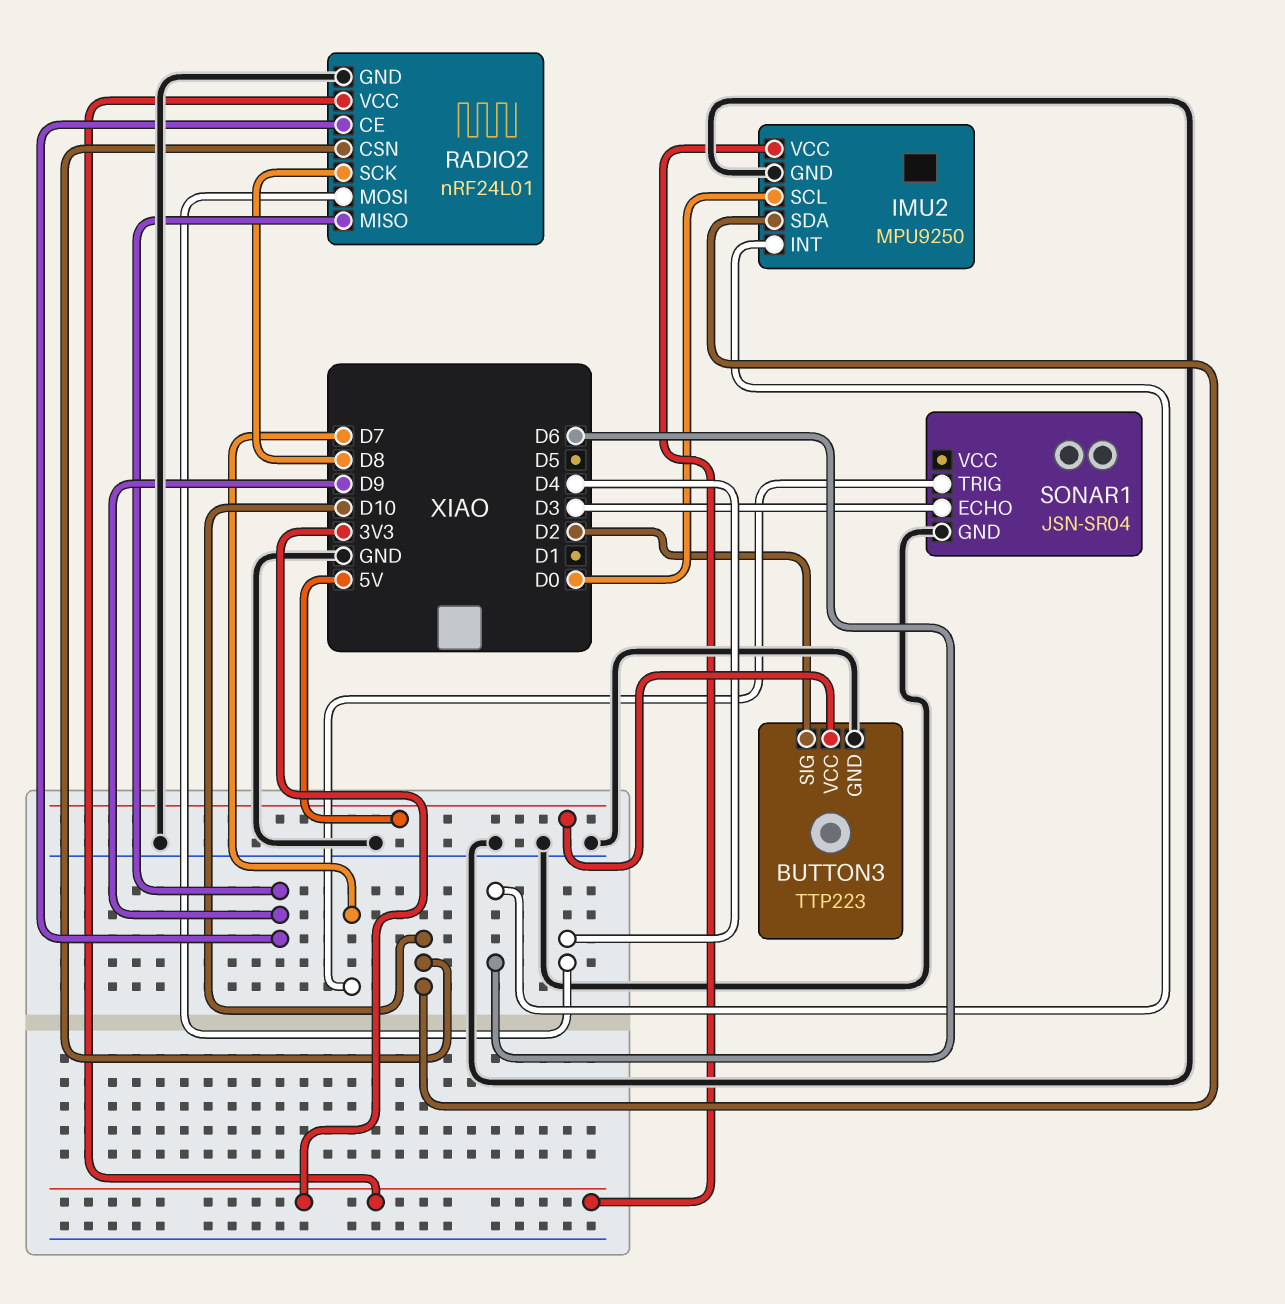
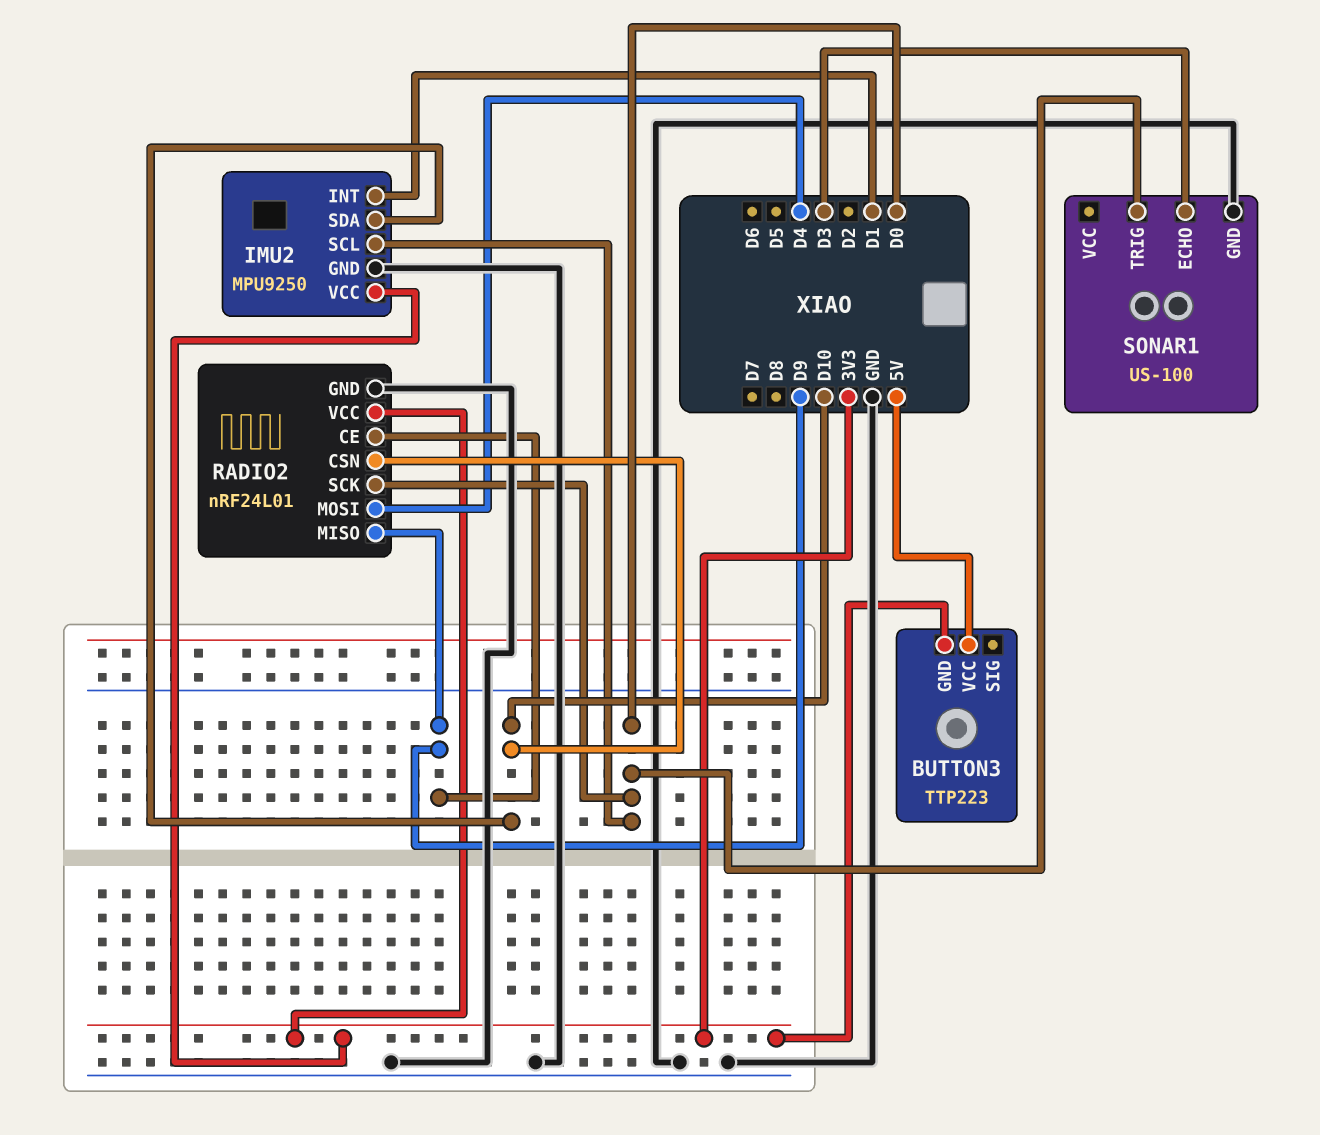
BUTTON3 pin GND: GND -> 3V3
BUTTON3 pin SIG: D2 -> none
IMU2 pin INT: D6 -> D1
RADIO2 pin SCK: D8 -> D0
SONAR1: JSN-SR04 -> US-100
SONAR1 pin TRIG: D7 -> D0

